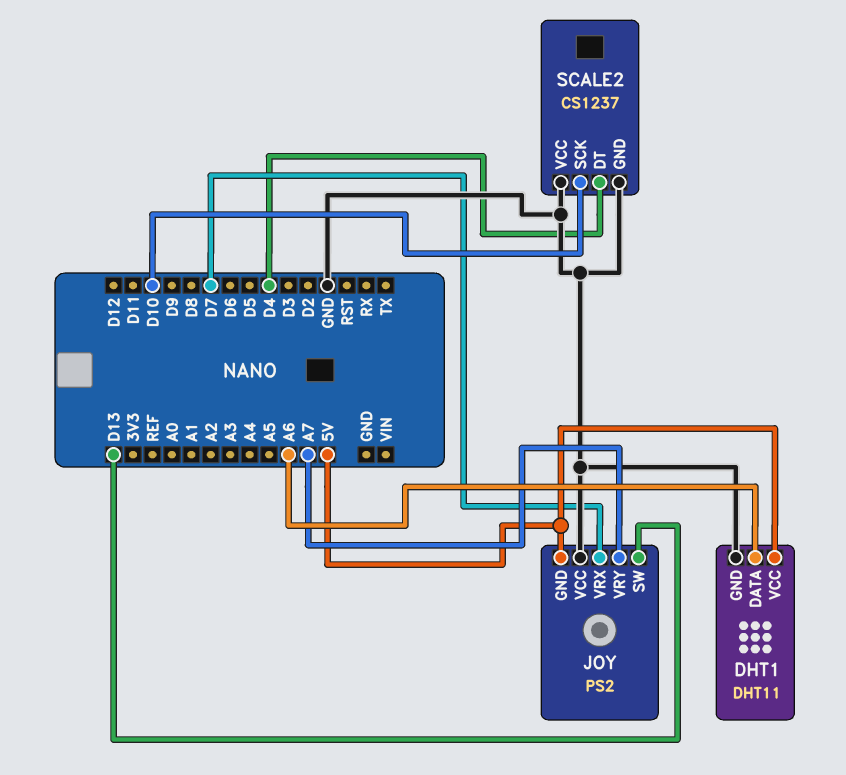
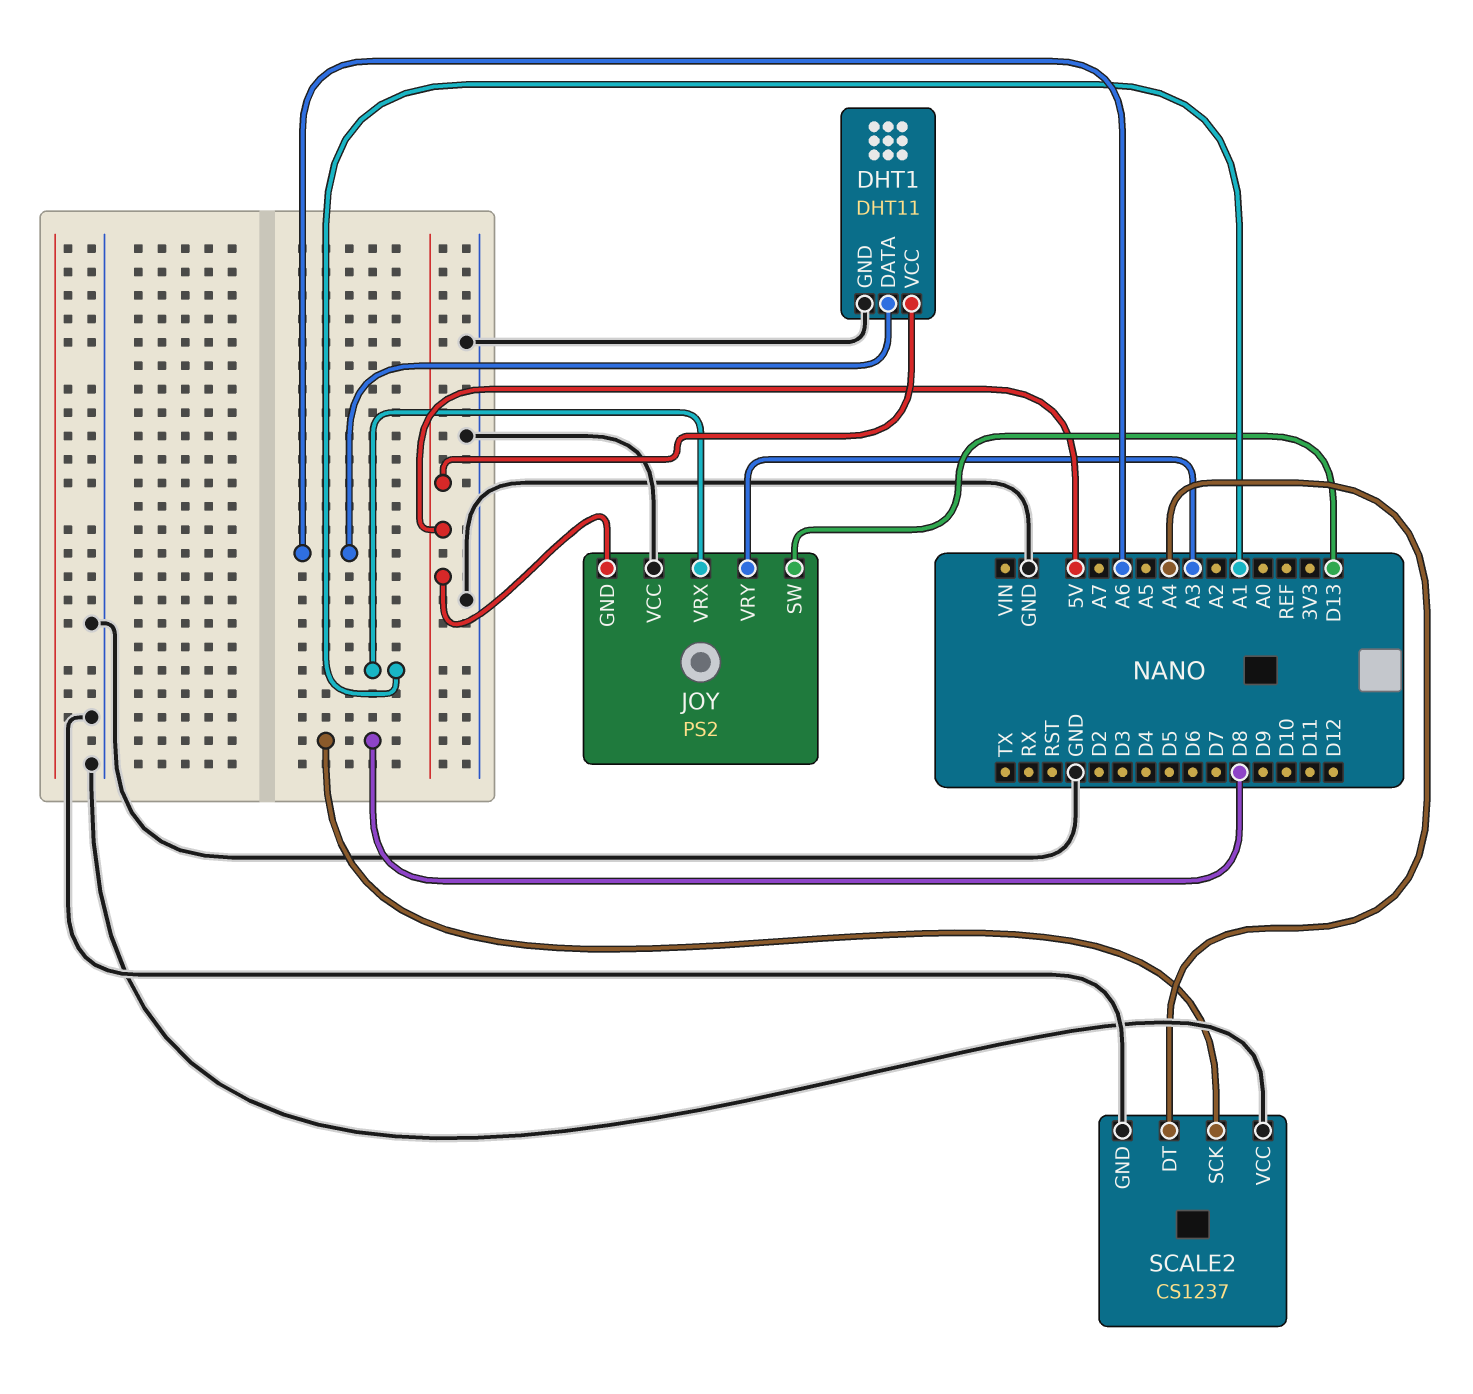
JOY pin VRX: D7 -> A1
JOY pin VRY: A7 -> A3
SCALE2 pin DT: D4 -> A4
SCALE2 pin SCK: D10 -> D8

